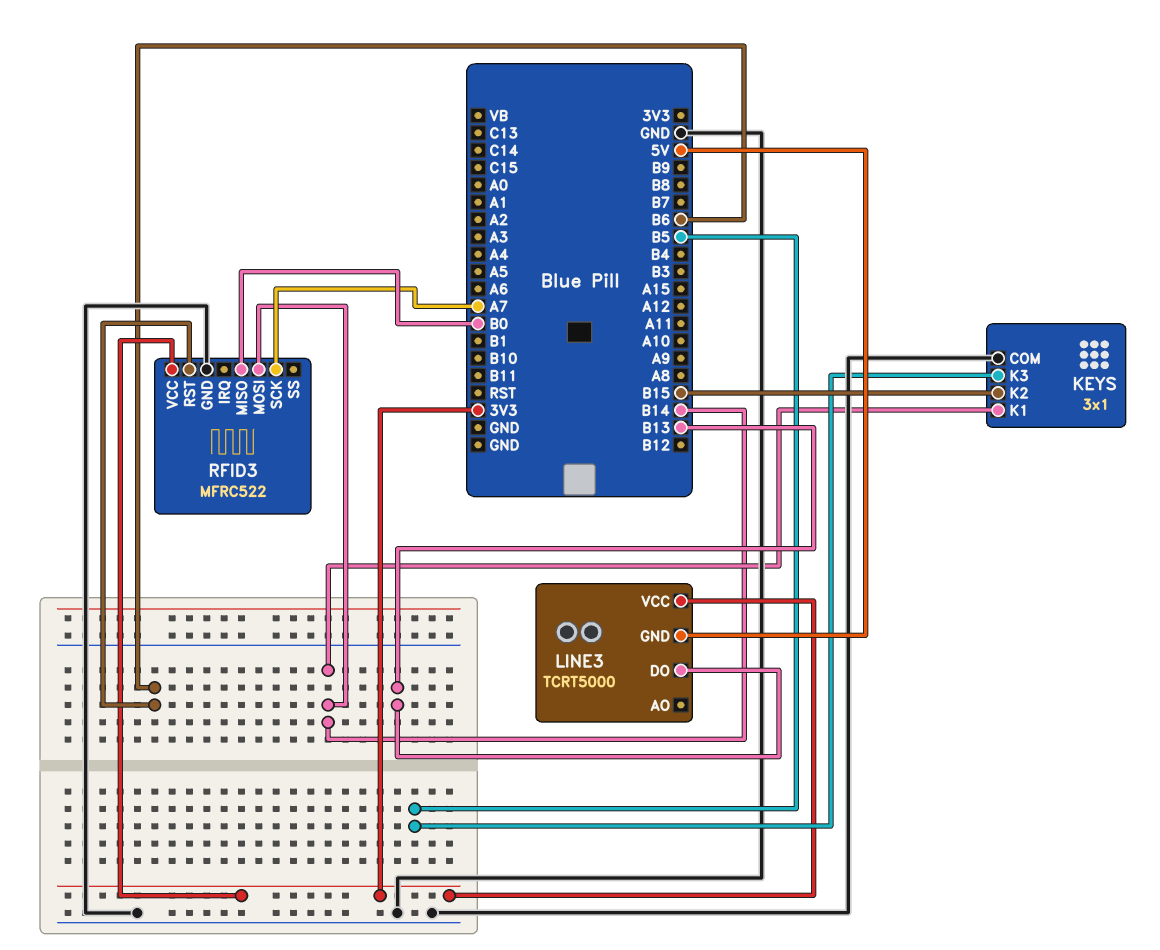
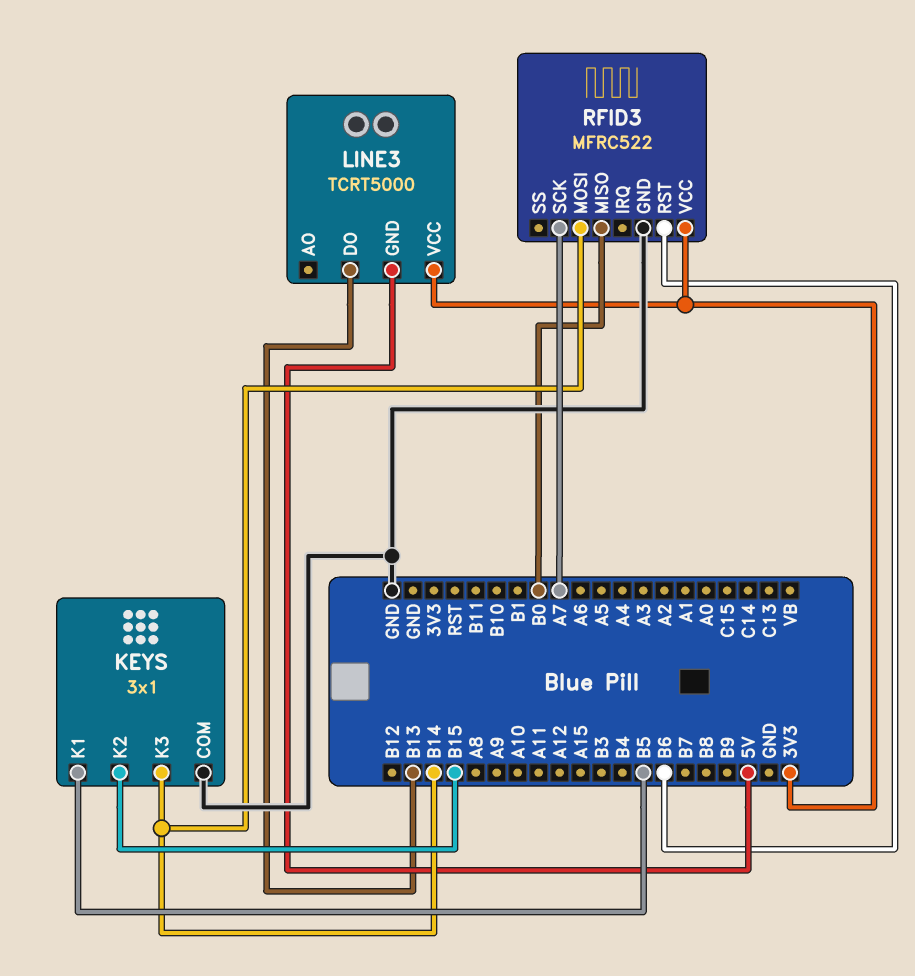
KEYS pin K1: B14 -> B5
KEYS pin K3: B5 -> B14

